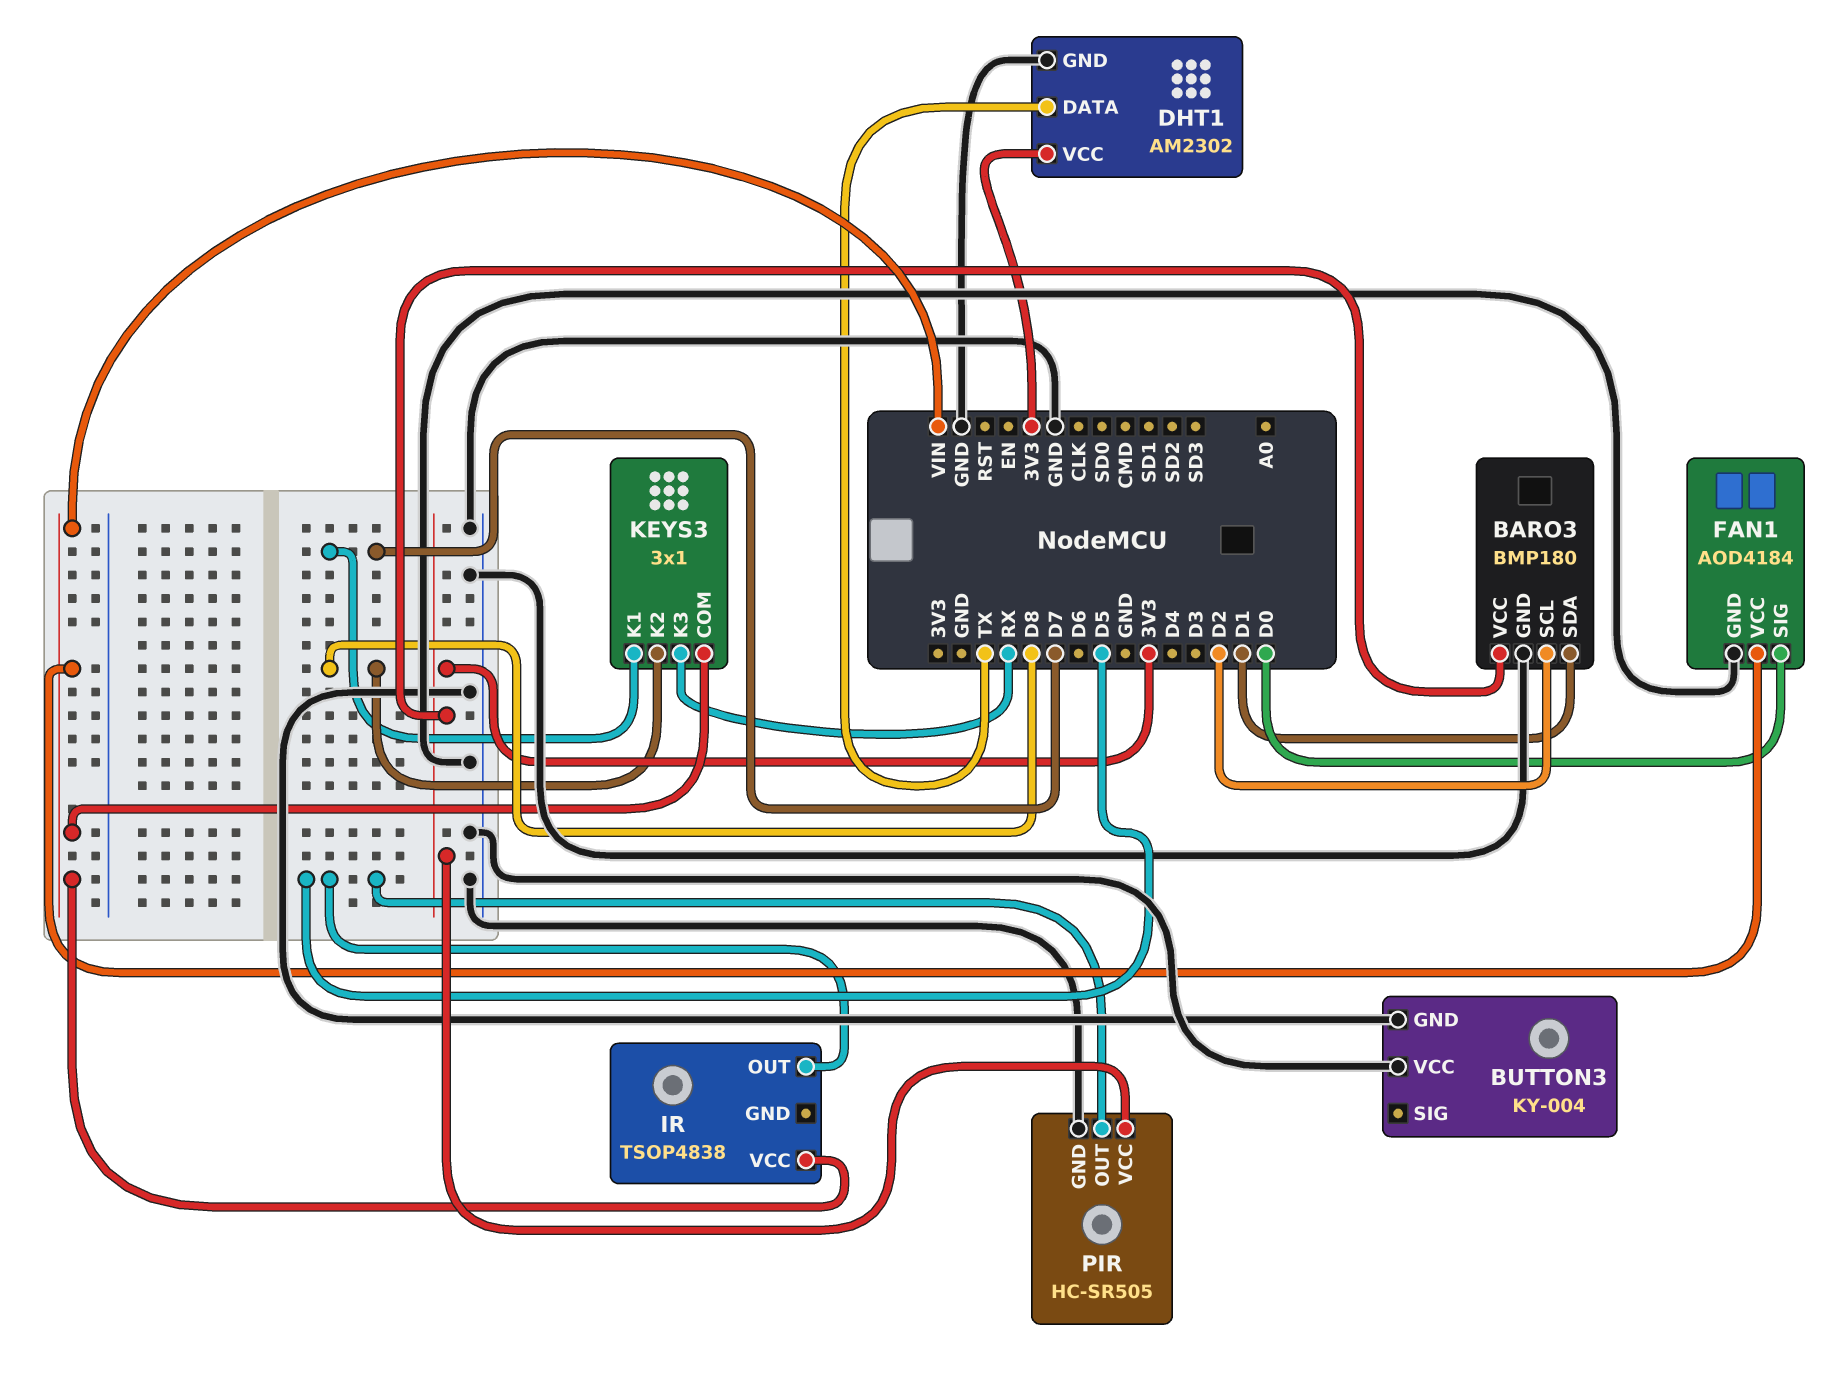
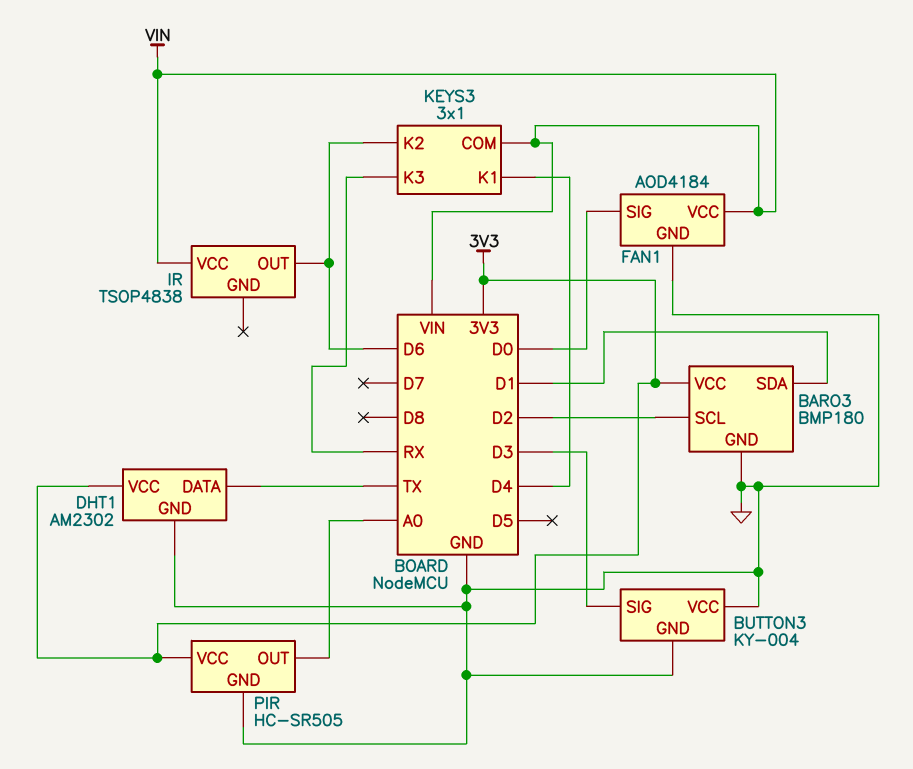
BUTTON3 pin SIG: none -> D3
IR pin OUT: D5 -> D6
KEYS3 pin K1: D7 -> D4
KEYS3 pin K2: D8 -> D6
PIR pin OUT: D5 -> A0

